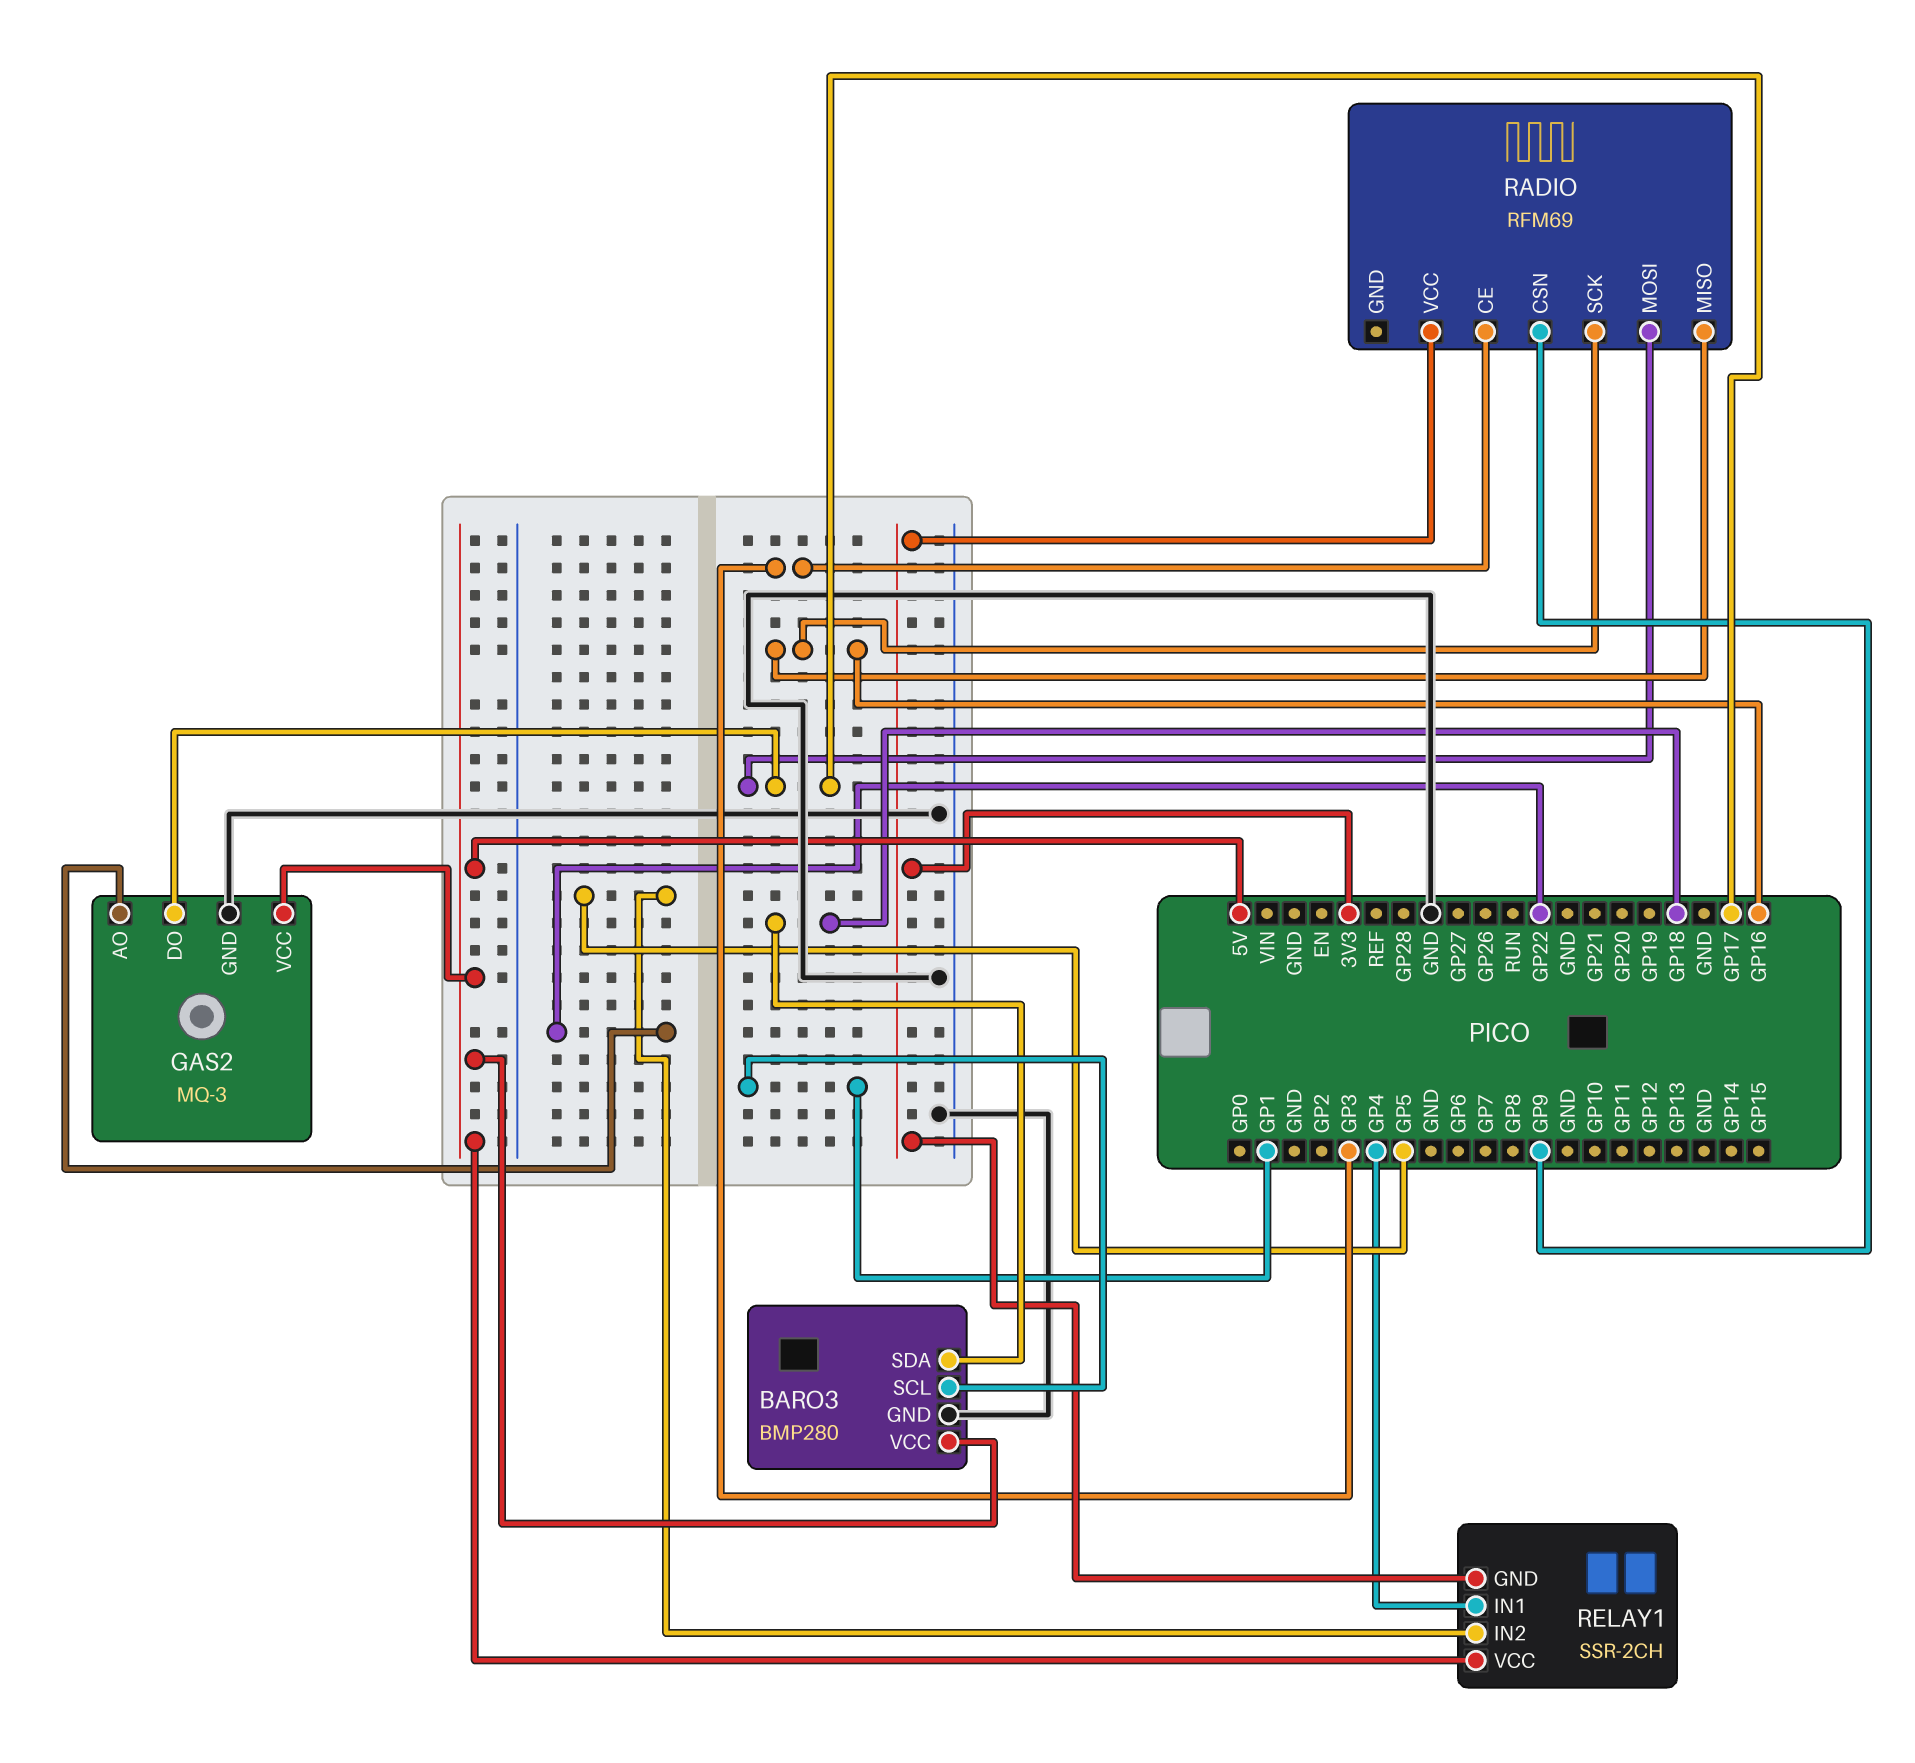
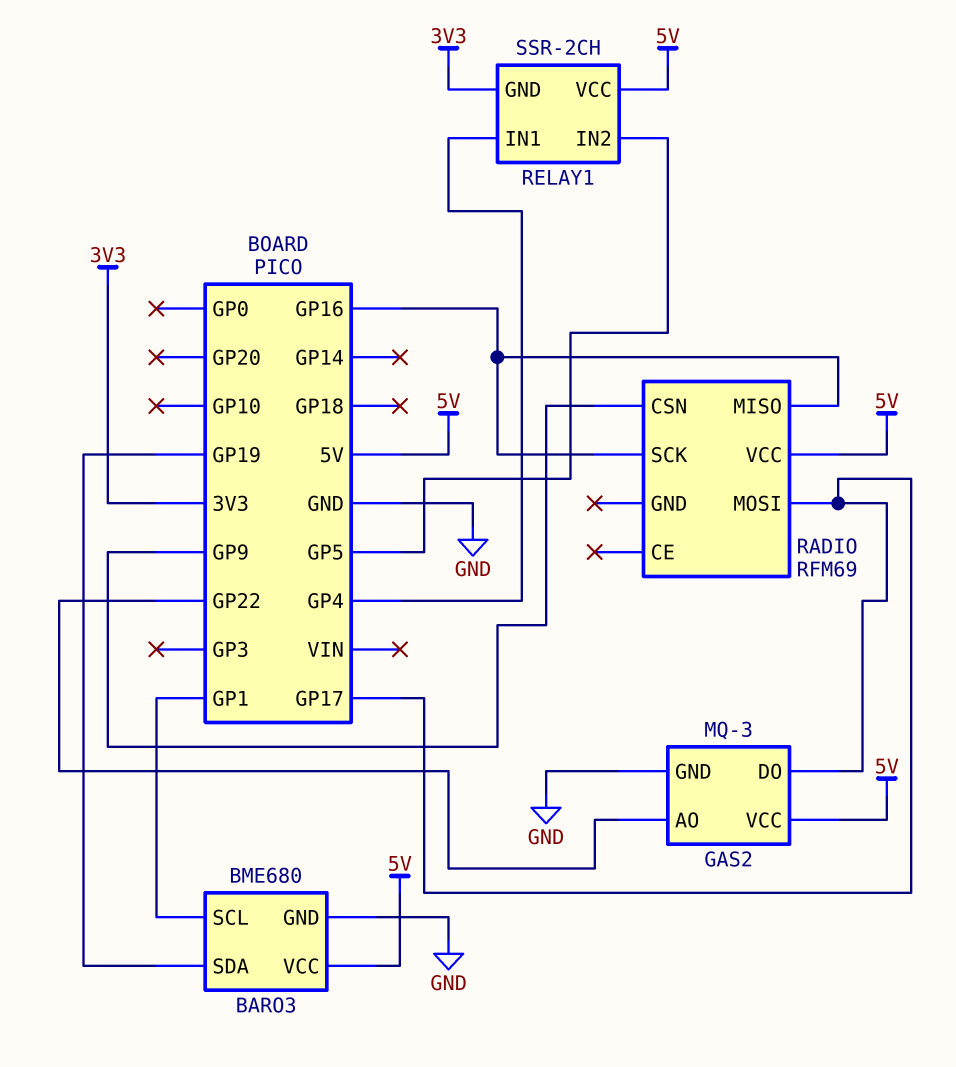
BARO3: BMP280 -> BME680
BARO3 pin SDA: GP18 -> GP19
RADIO pin CE: GP3 -> none
RADIO pin VCC: 3V3 -> 5V

